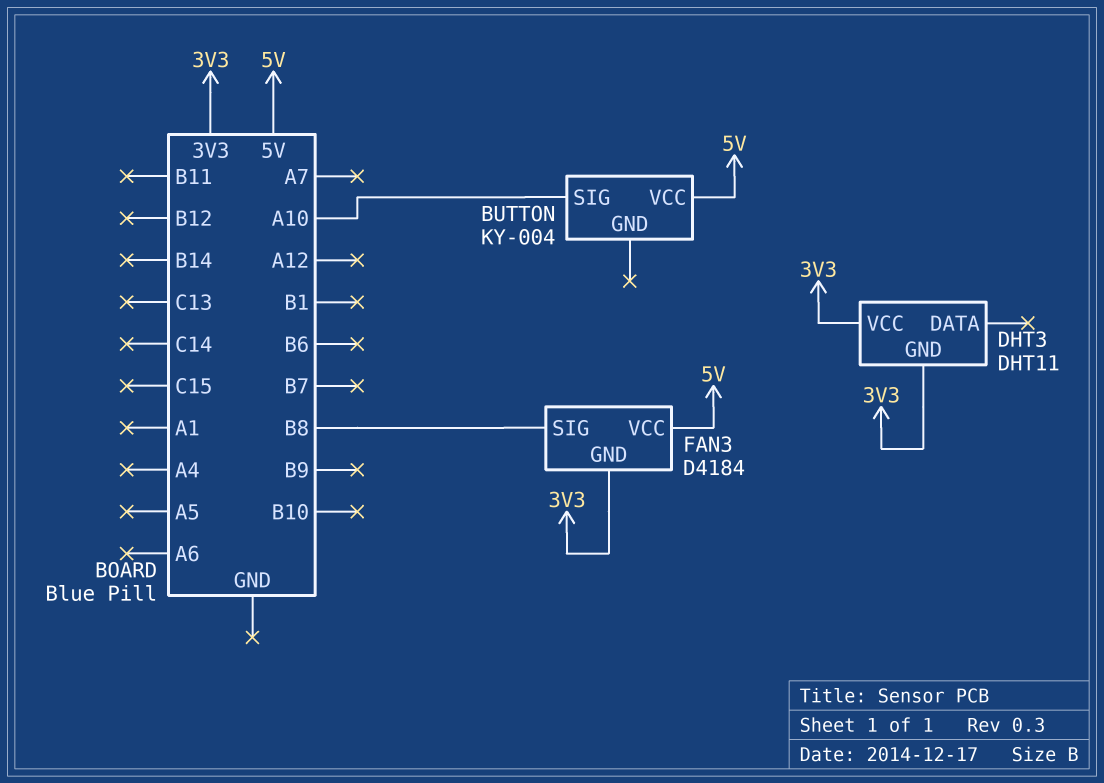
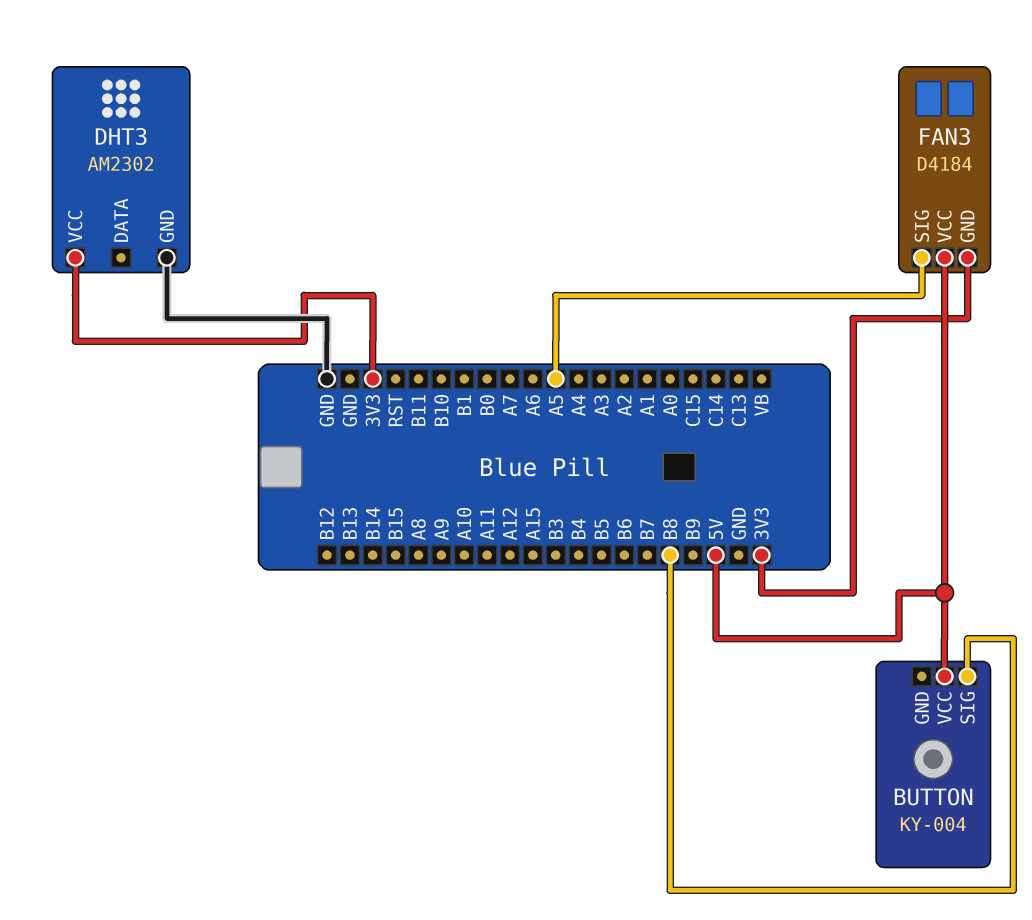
BUTTON pin SIG: A10 -> B8
DHT3: DHT11 -> AM2302
DHT3 pin GND: 3V3 -> GND
FAN3 pin SIG: B8 -> A5

